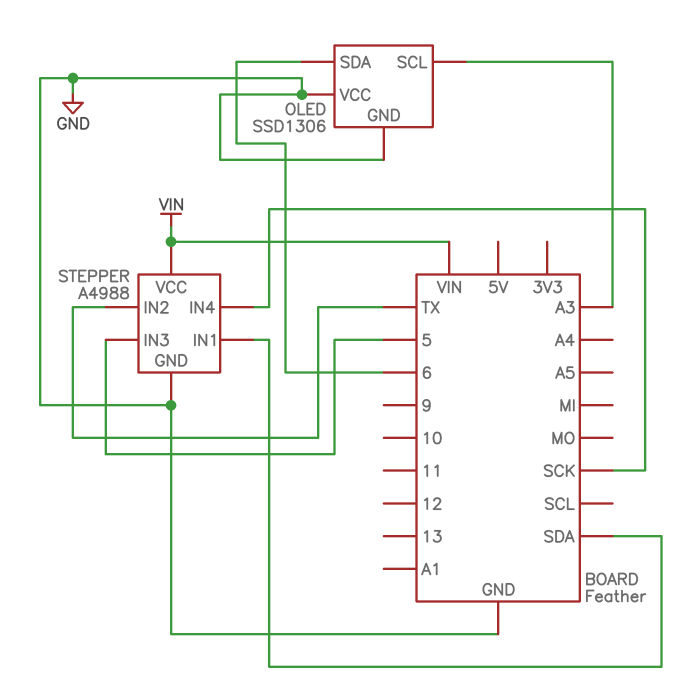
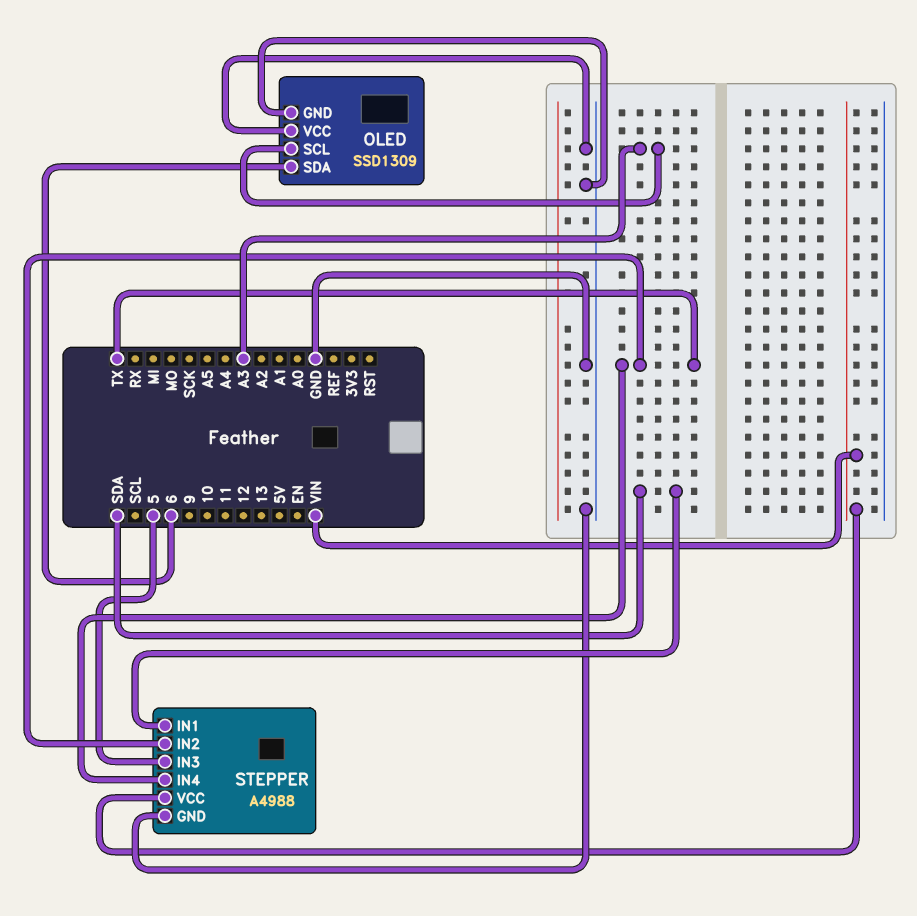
OLED: SSD1306 -> SSD1309
STEPPER pin IN4: SCK -> TX

